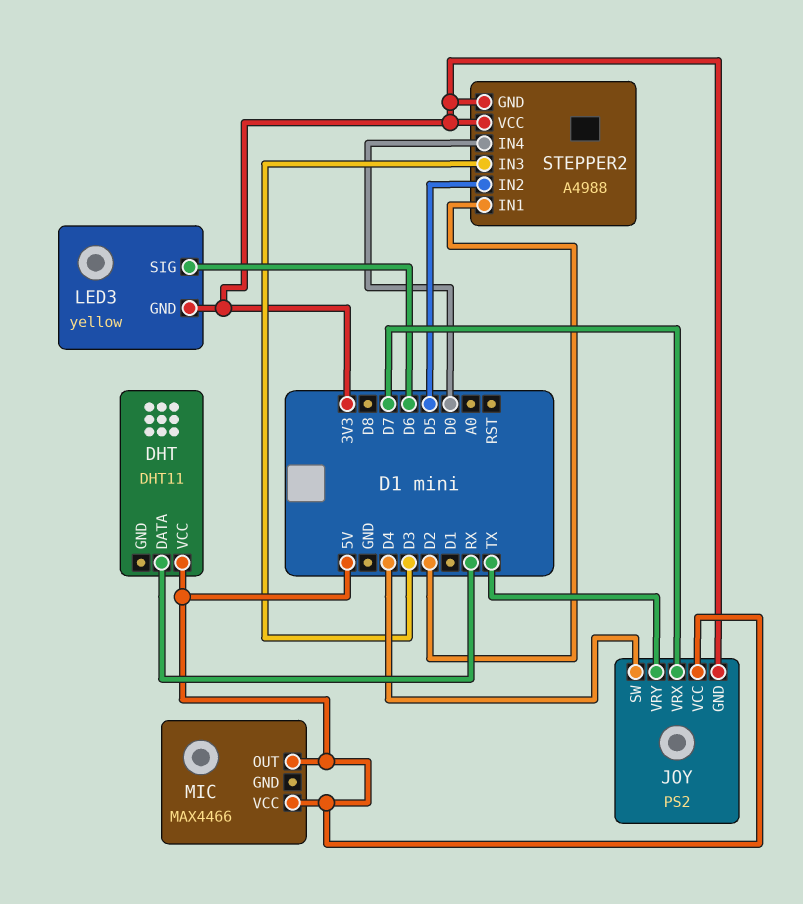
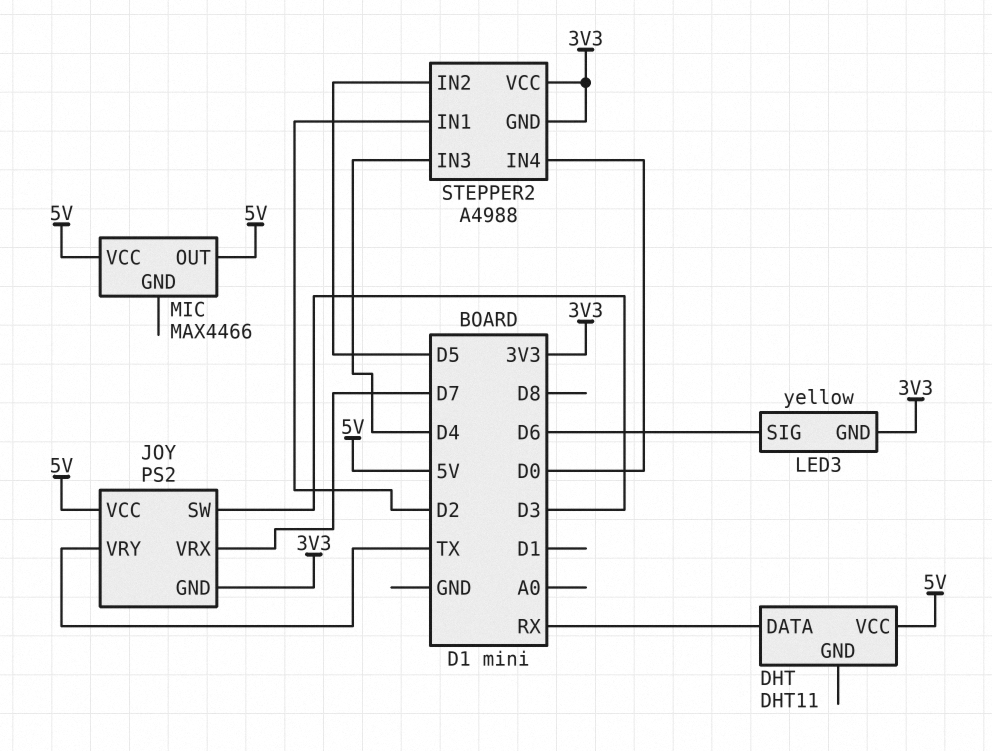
JOY pin SW: D4 -> D3
STEPPER2 pin IN3: D3 -> D4

